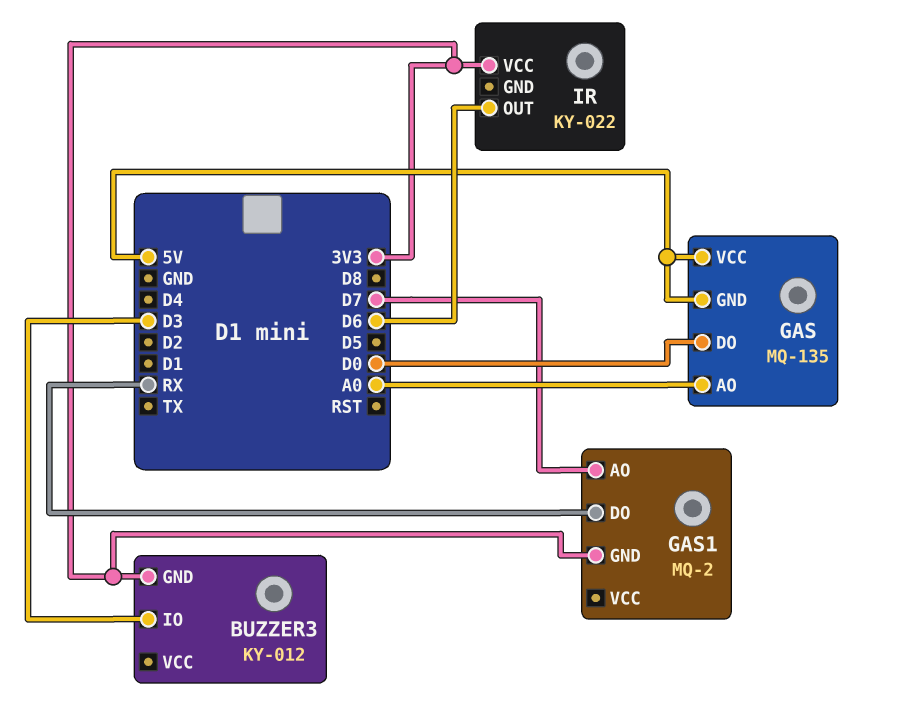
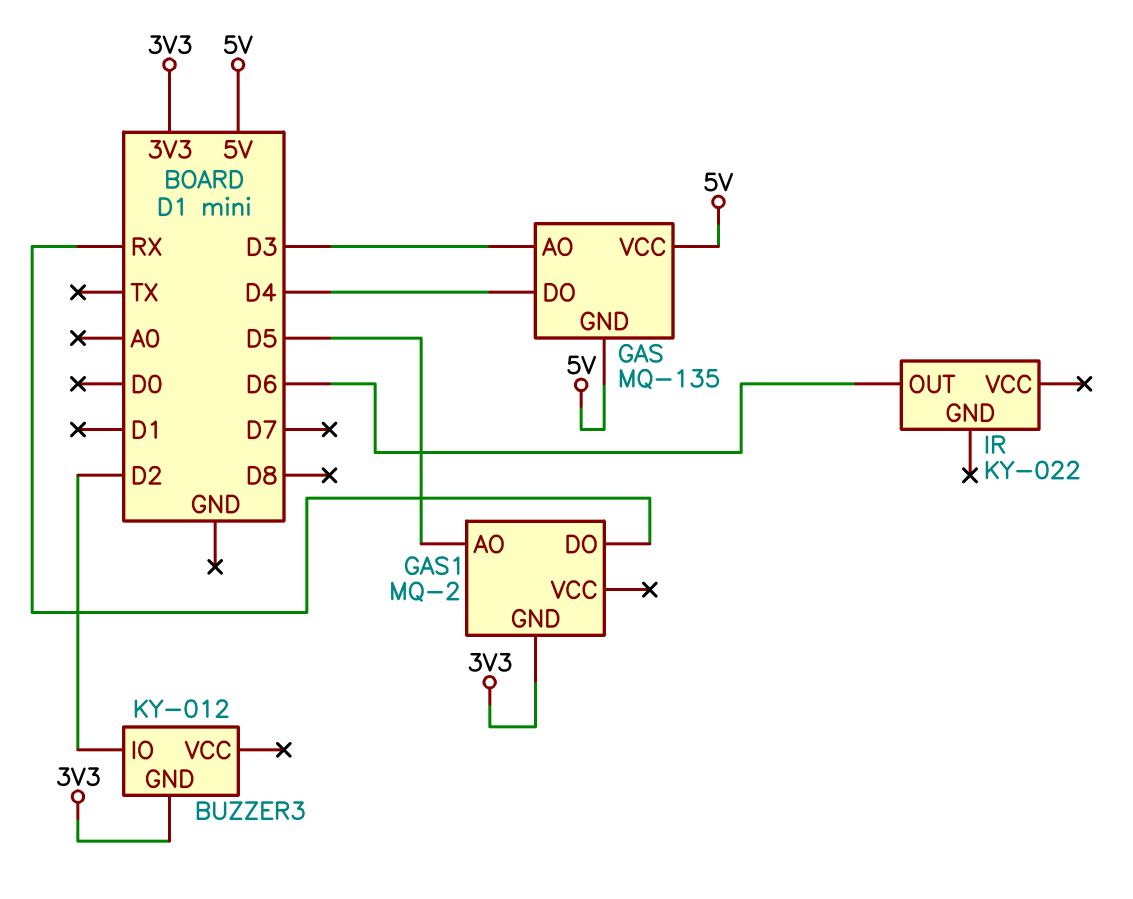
BUZZER3 pin IO: D3 -> D2
GAS pin AO: A0 -> D3
GAS pin DO: D0 -> D4
GAS1 pin AO: D7 -> D5
IR pin VCC: 3V3 -> none

